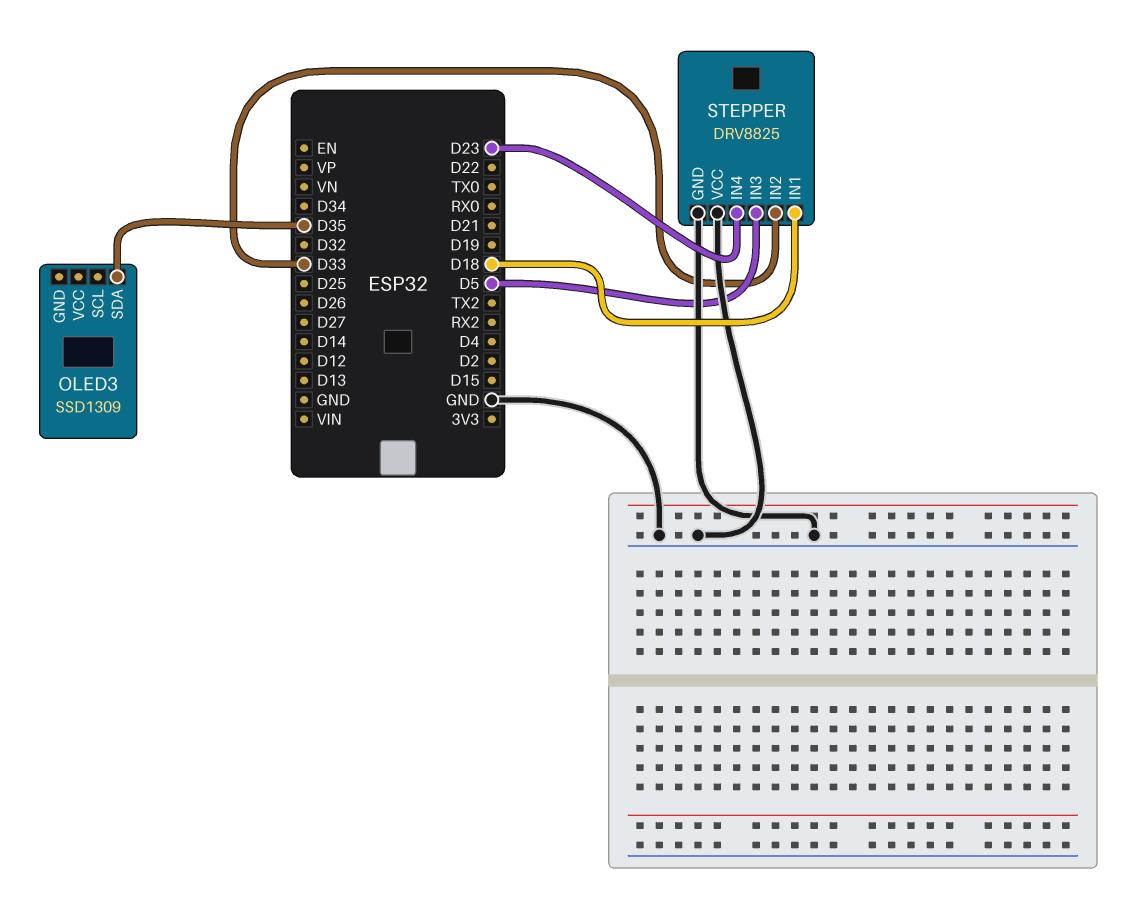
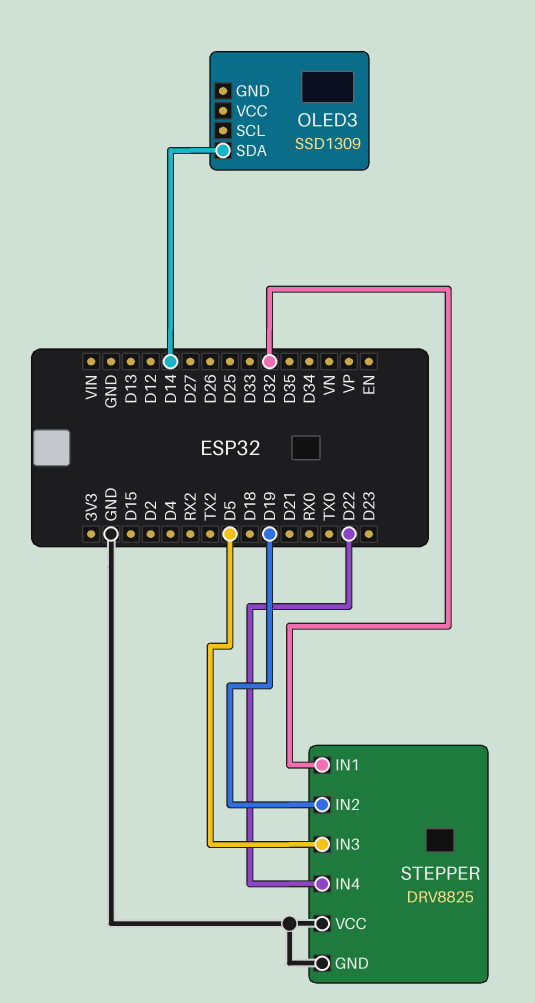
OLED3 pin SDA: D35 -> D14
STEPPER pin IN1: D18 -> D32
STEPPER pin IN2: D33 -> D19
STEPPER pin IN4: D23 -> D22

